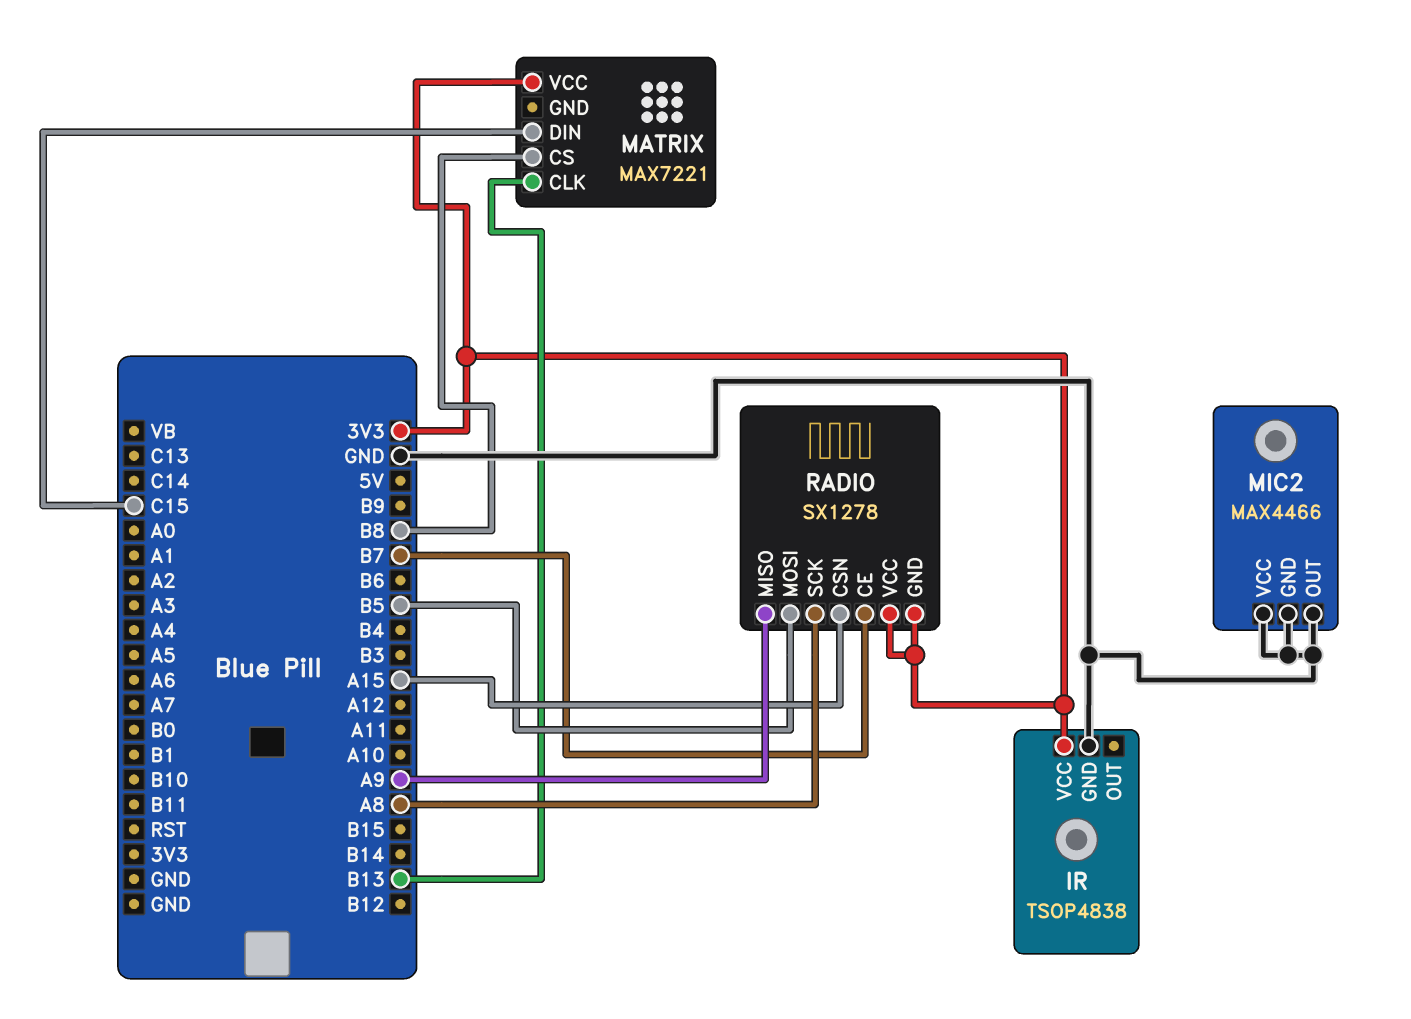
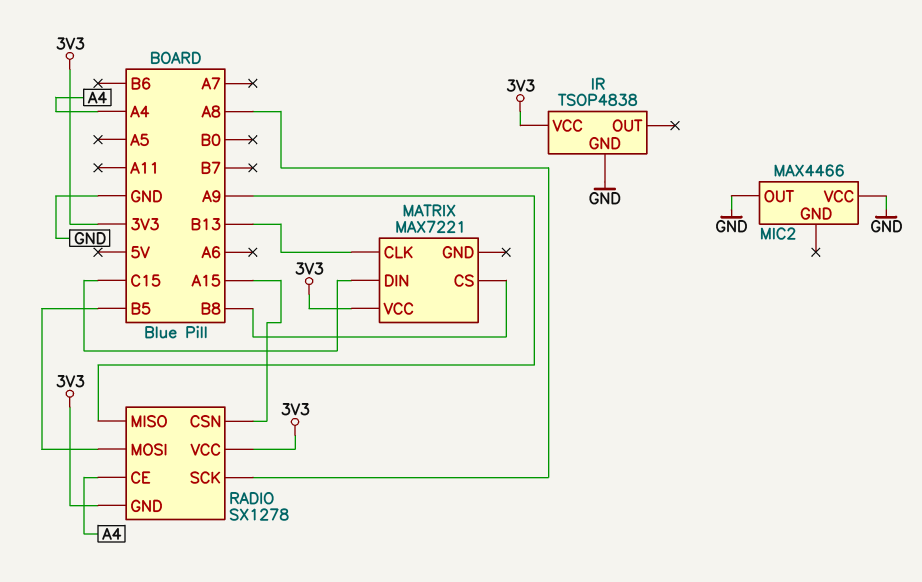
MIC2 pin GND: GND -> none
RADIO pin CE: B7 -> A4

